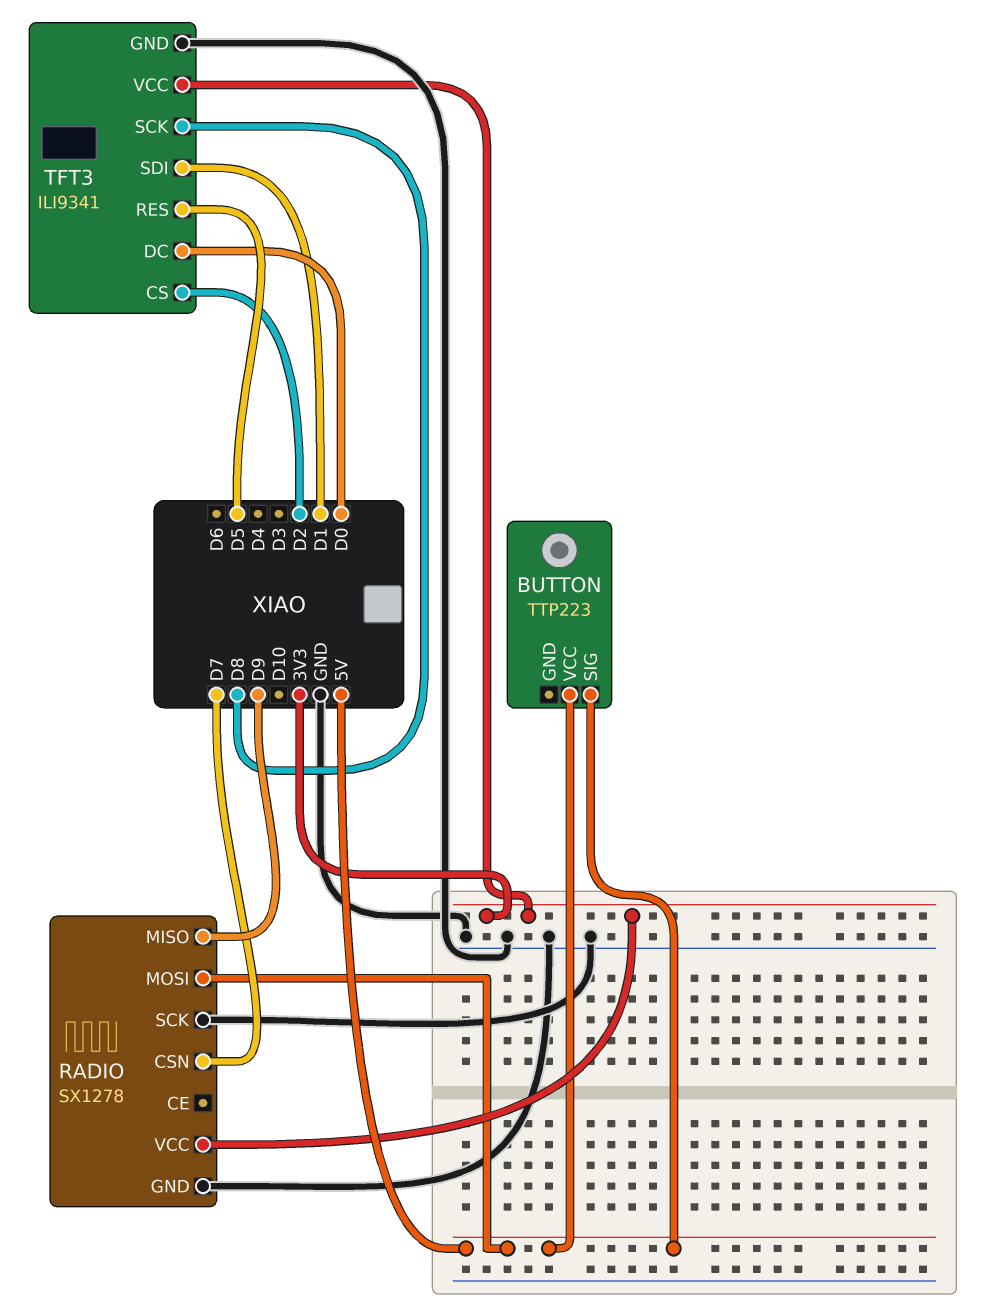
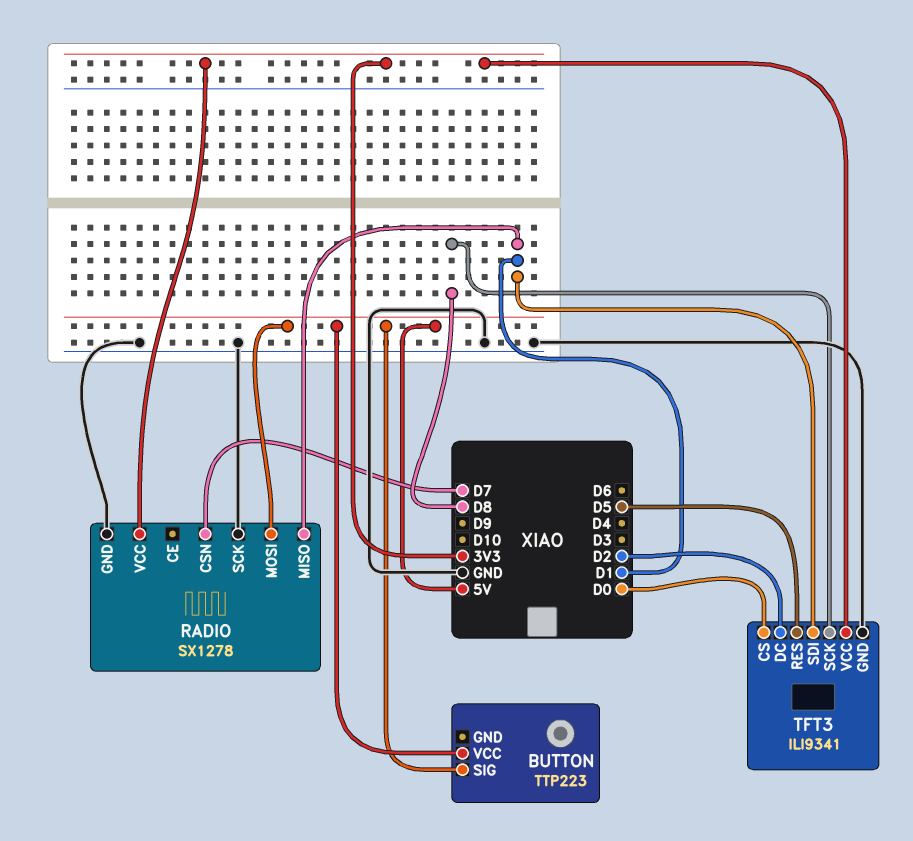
RADIO pin MISO: D9 -> D1
TFT3 pin CS: D2 -> D0
TFT3 pin DC: D0 -> D2

